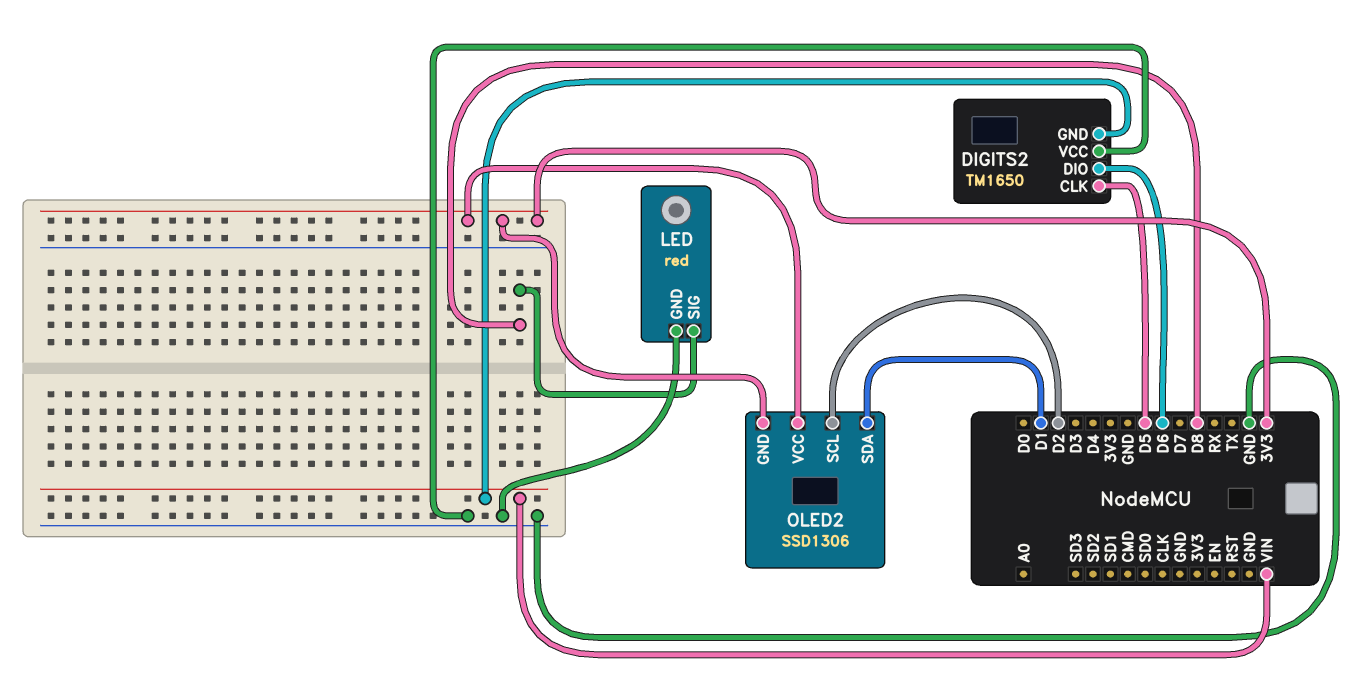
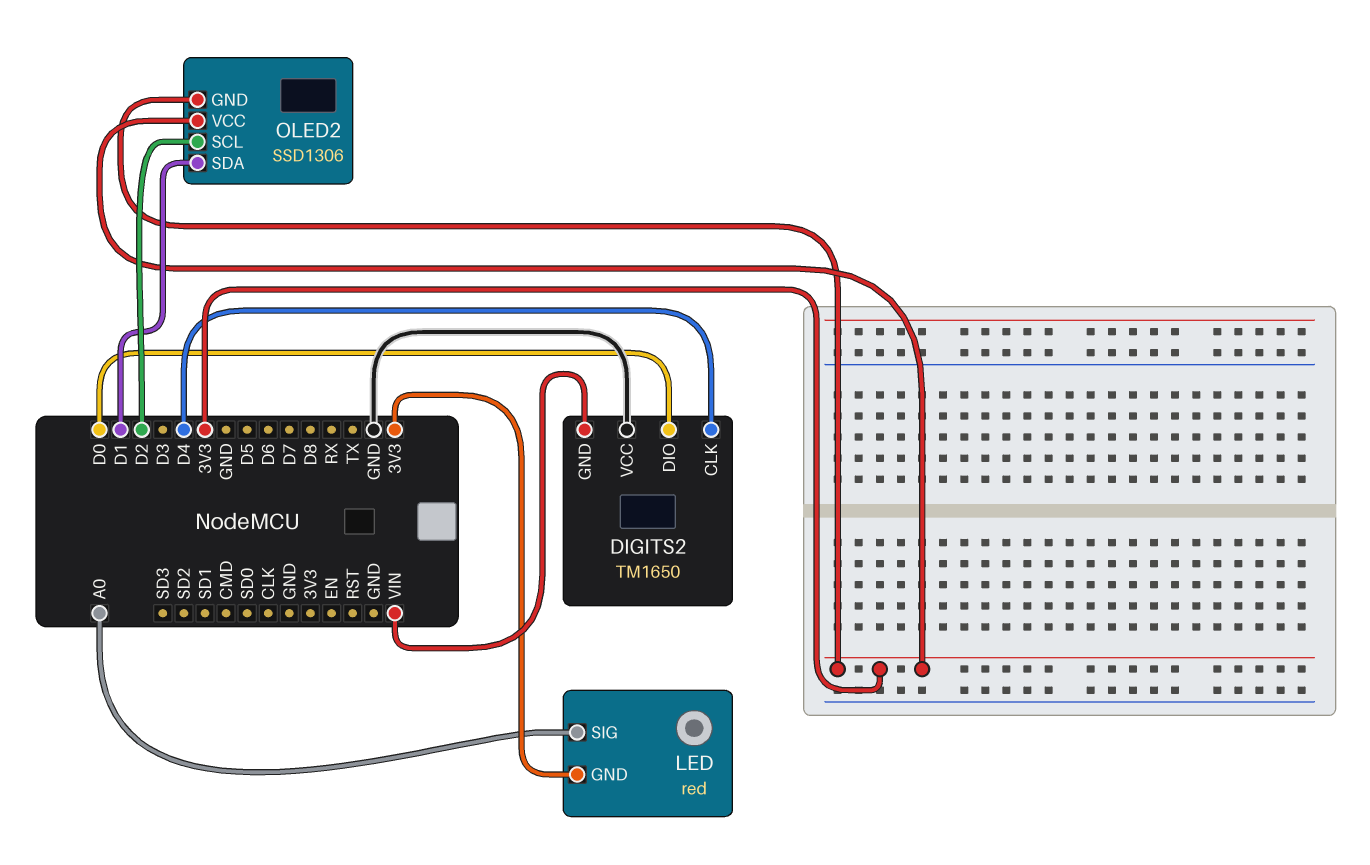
DIGITS2 pin CLK: D5 -> D4
DIGITS2 pin DIO: D6 -> D0
LED pin GND: GND -> 3V3
LED pin SIG: D8 -> A0

